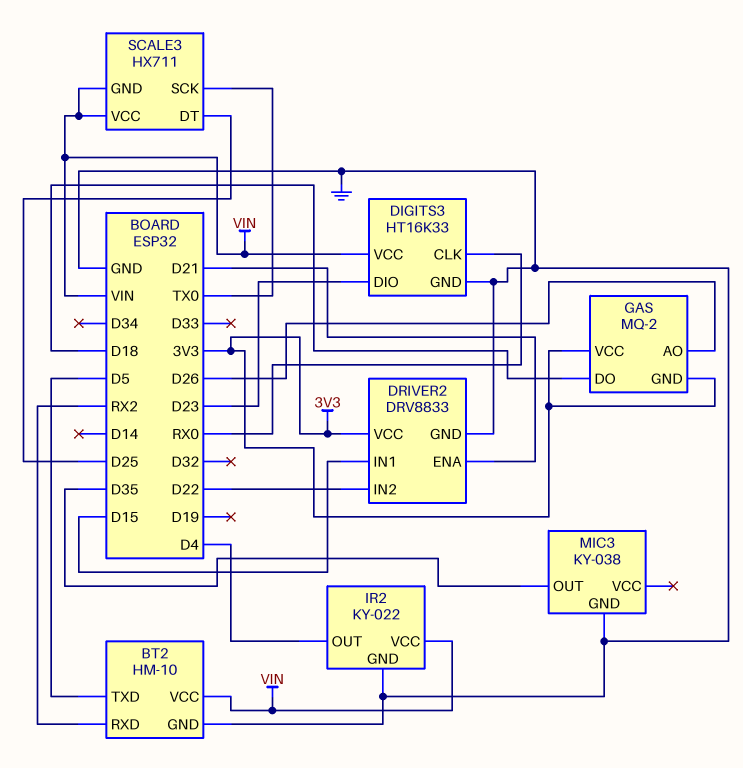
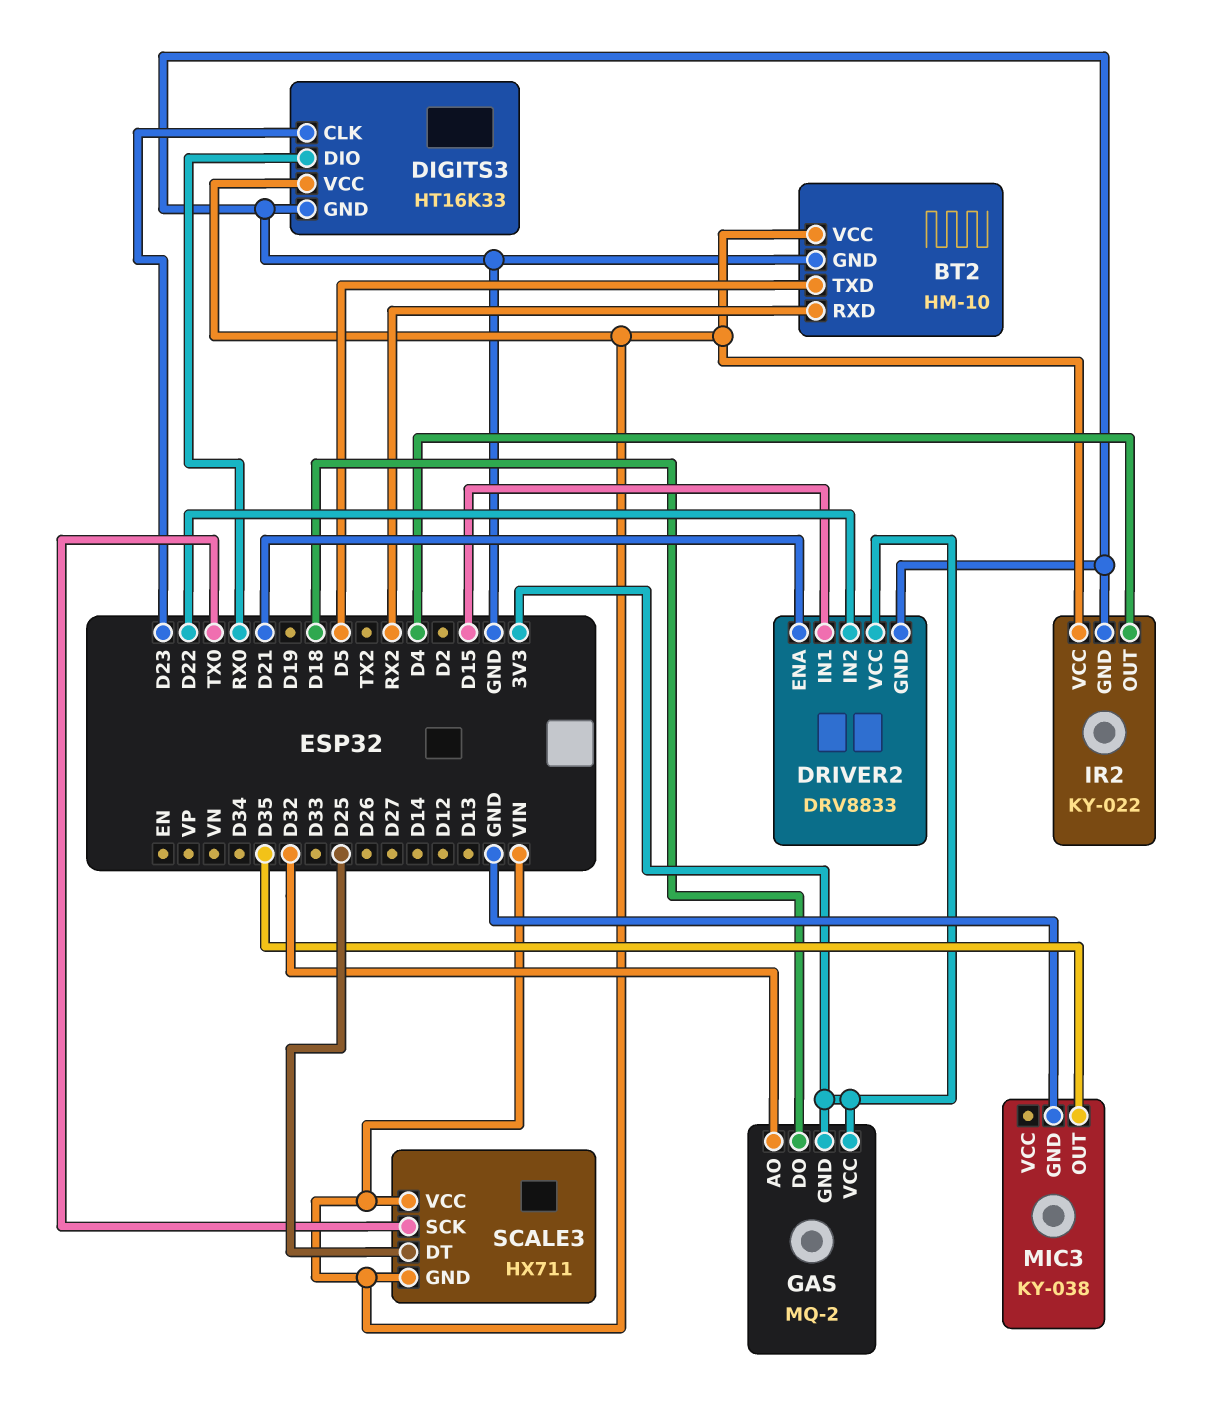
DIGITS3 pin CLK: RX0 -> D23
DIGITS3 pin DIO: D23 -> RX0
GAS pin AO: D26 -> D32

